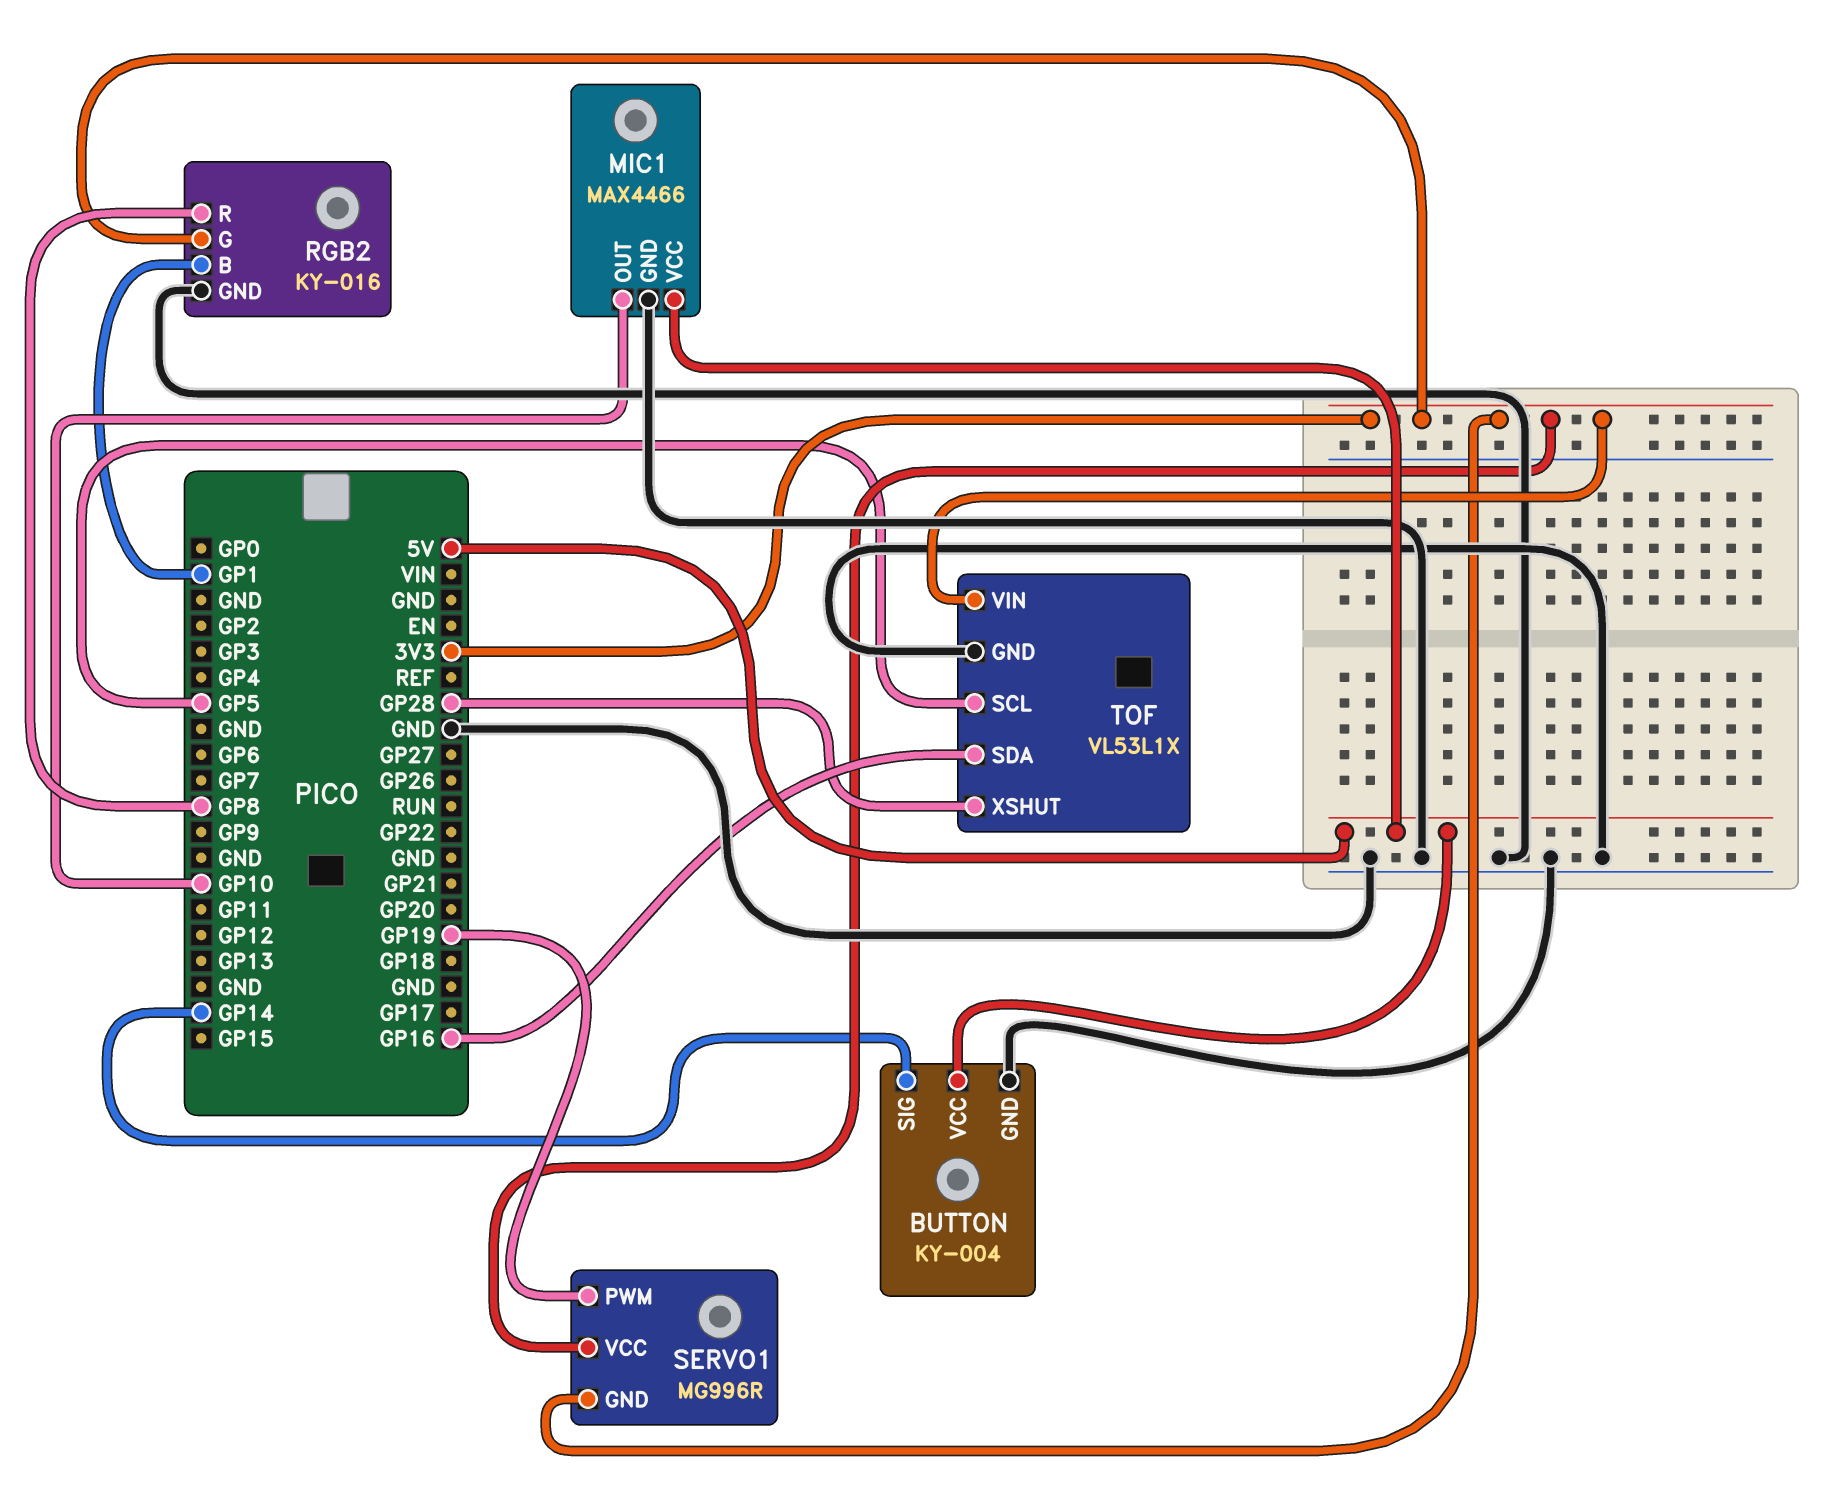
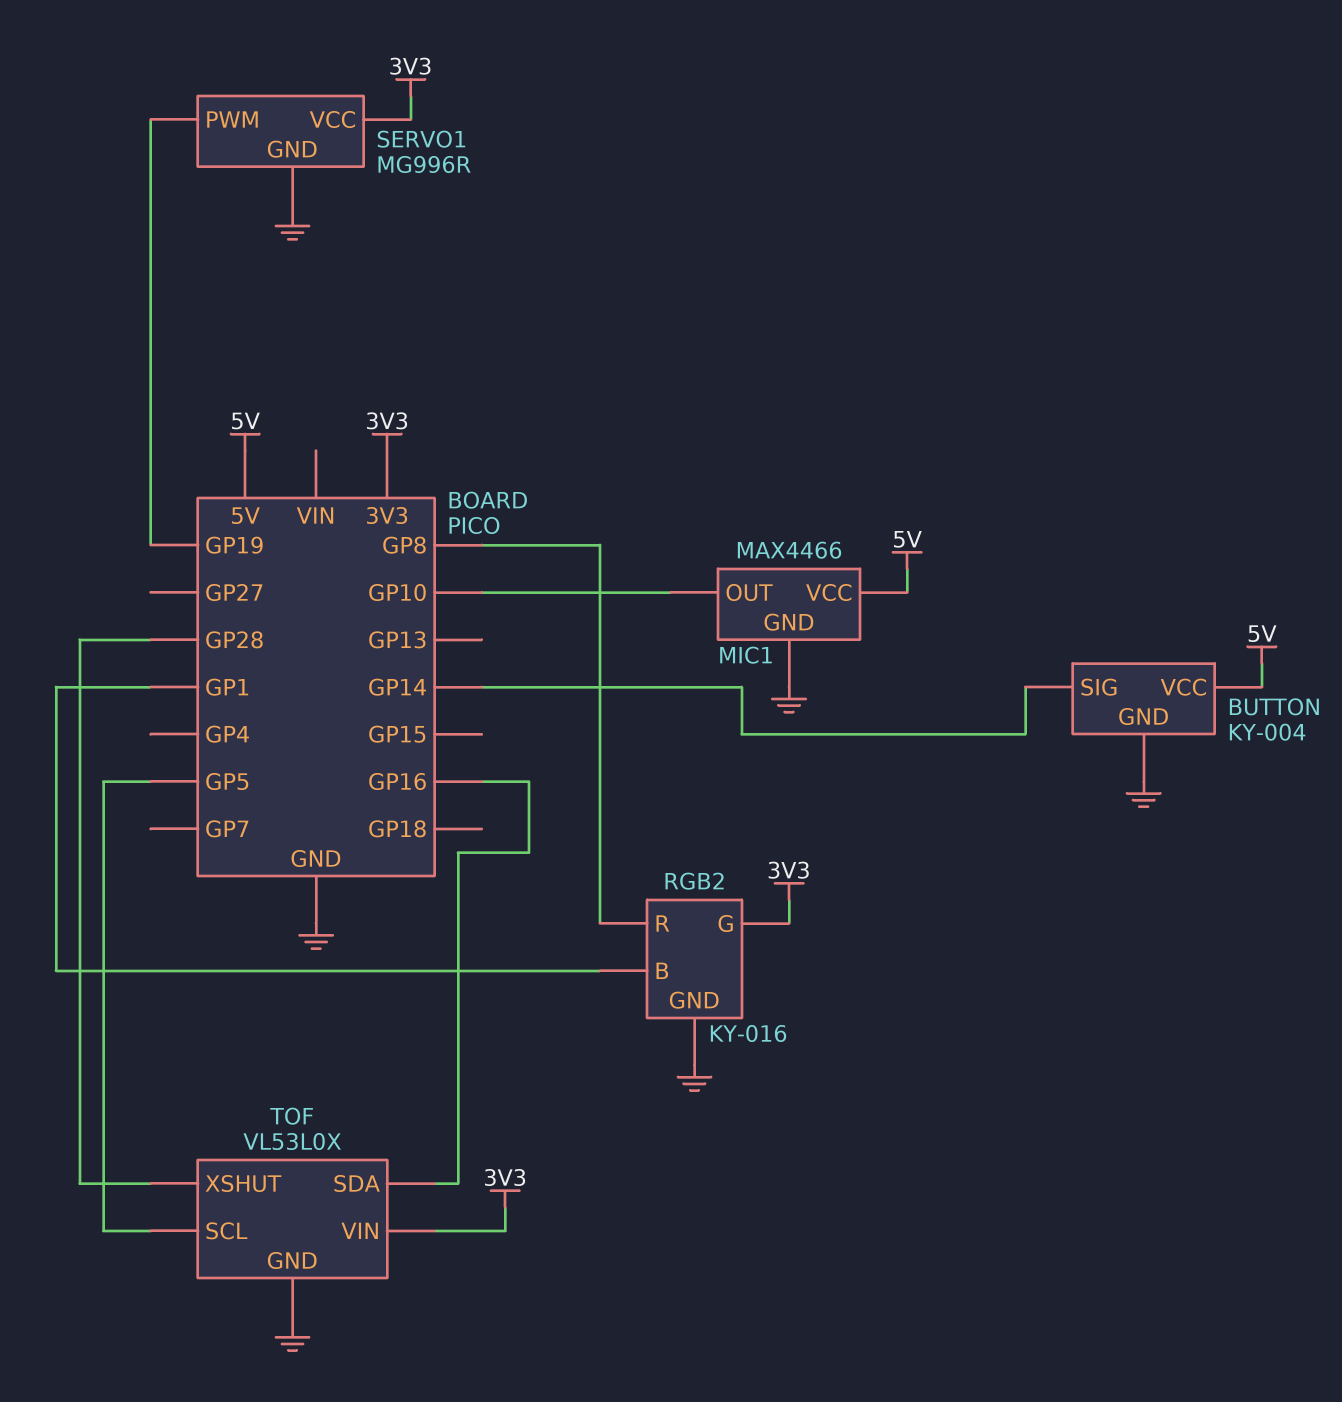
SERVO1 pin GND: 3V3 -> GND
TOF: VL53L1X -> VL53L0X

